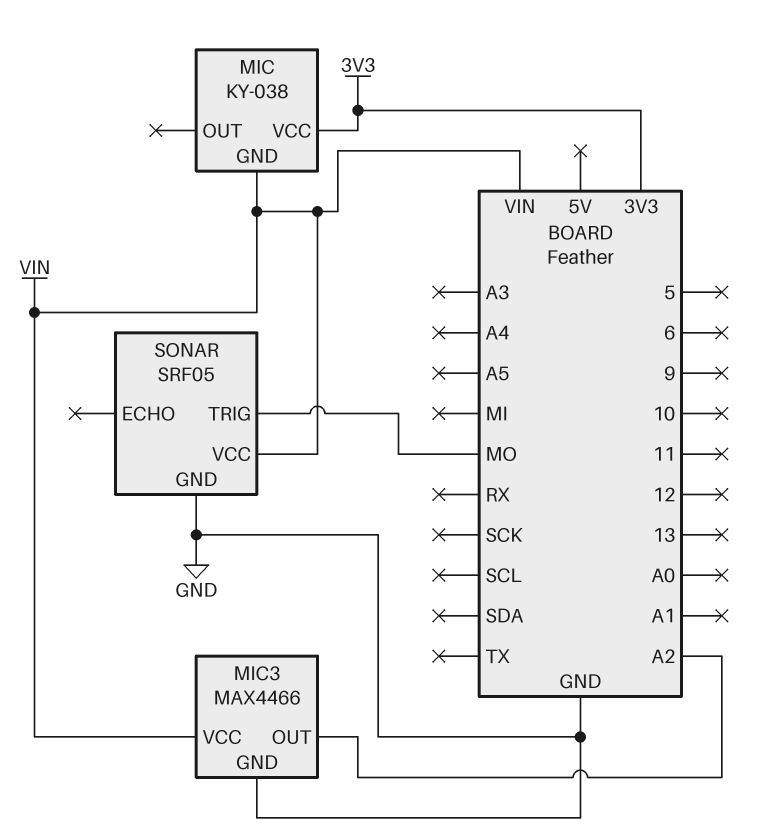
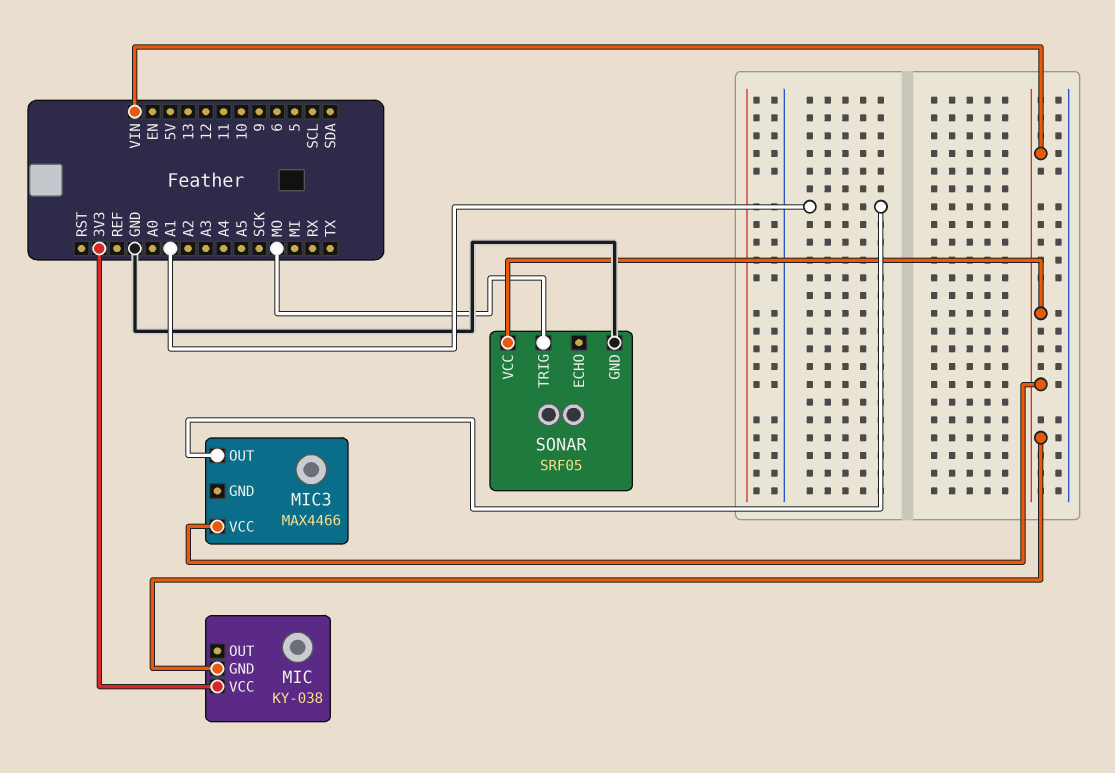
MIC3 pin GND: GND -> none
MIC3 pin OUT: A2 -> A1

